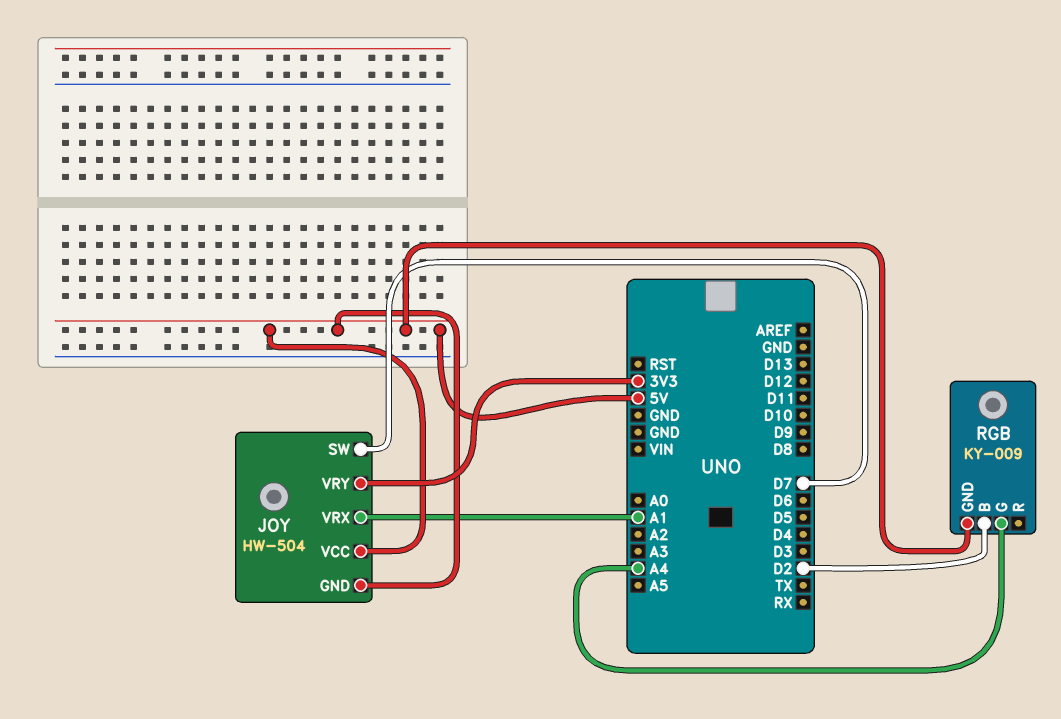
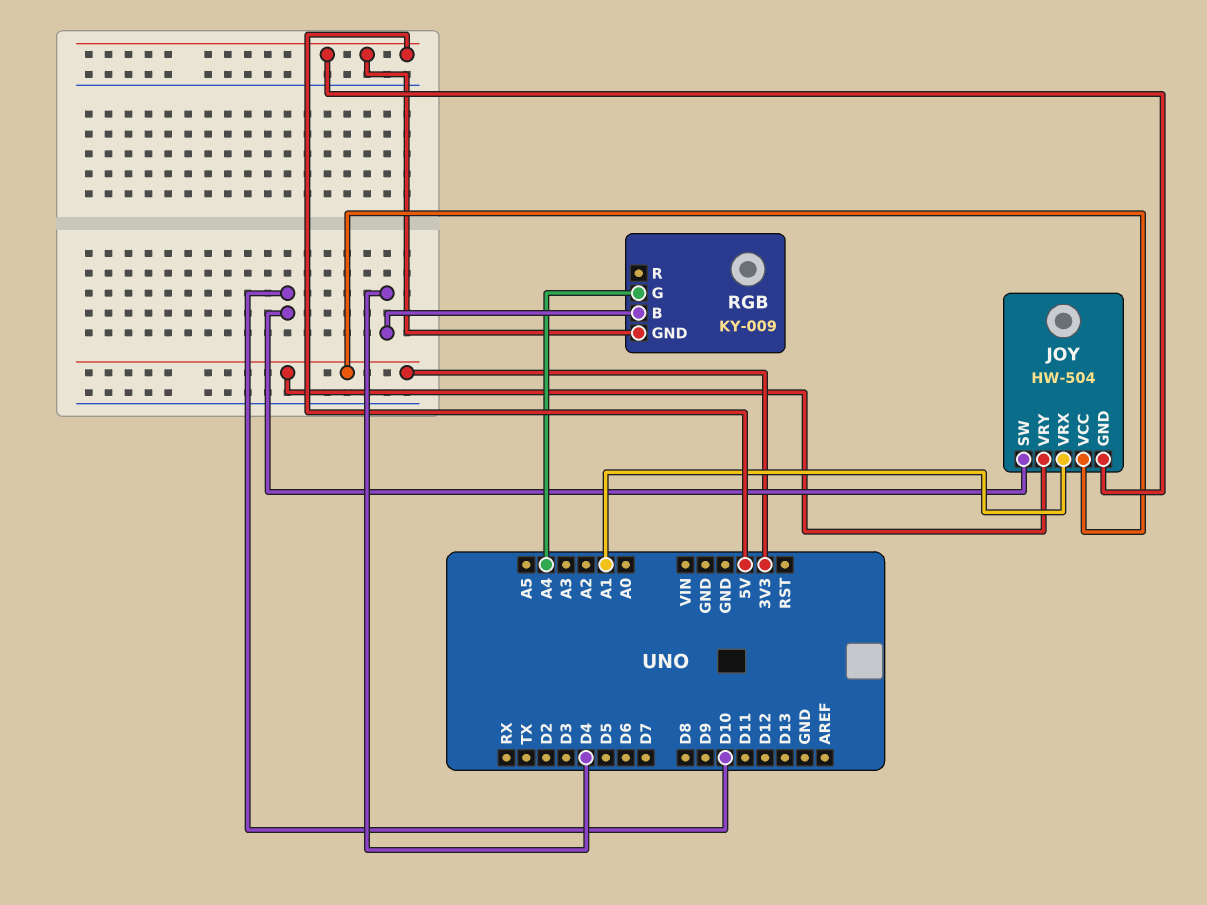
JOY pin SW: D7 -> D10
JOY pin VCC: 5V -> 3V3
RGB pin B: D2 -> D4

